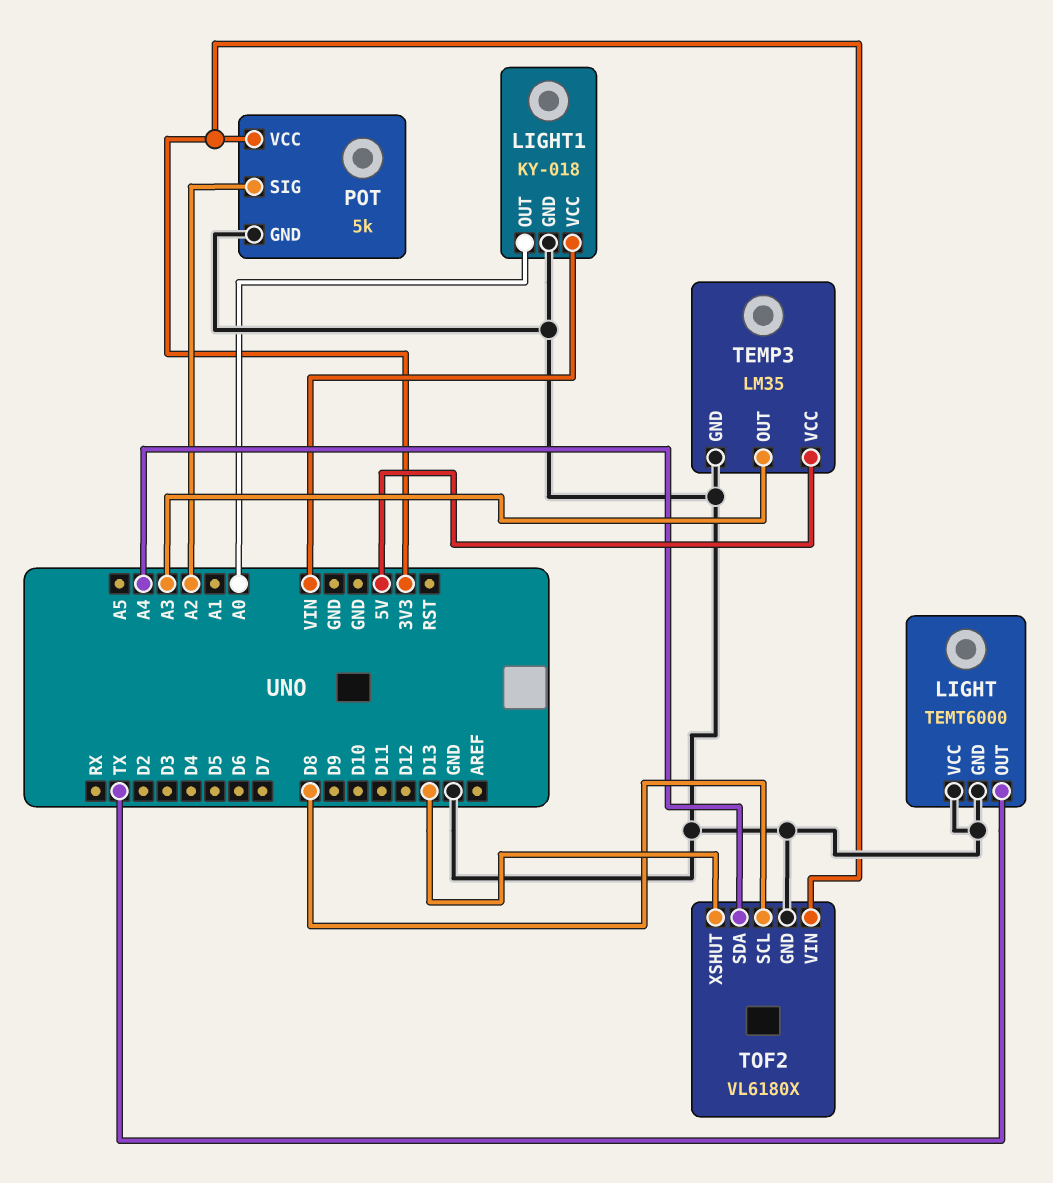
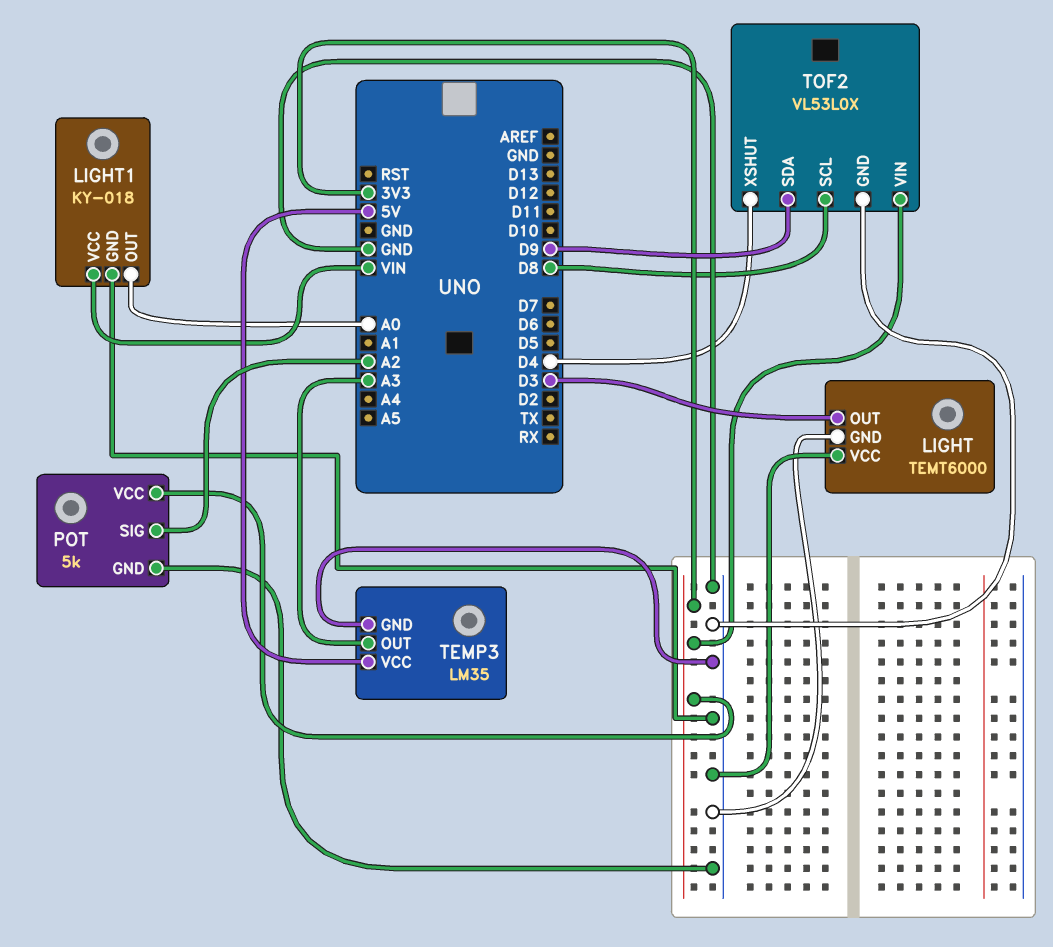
LIGHT pin OUT: TX -> D3
TOF2: VL6180X -> VL53L0X
TOF2 pin SDA: A4 -> D9
TOF2 pin XSHUT: D13 -> D4

